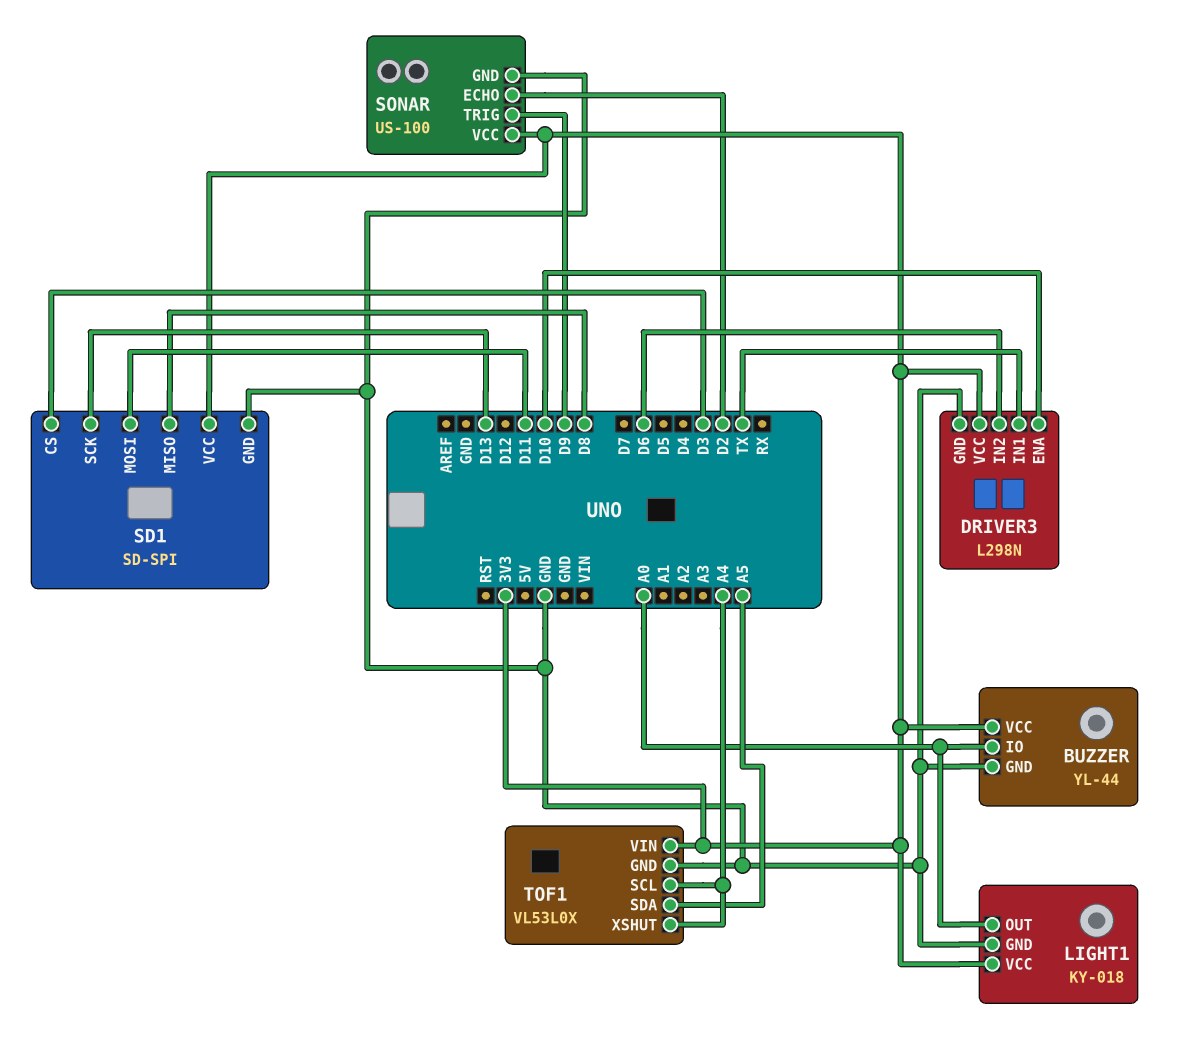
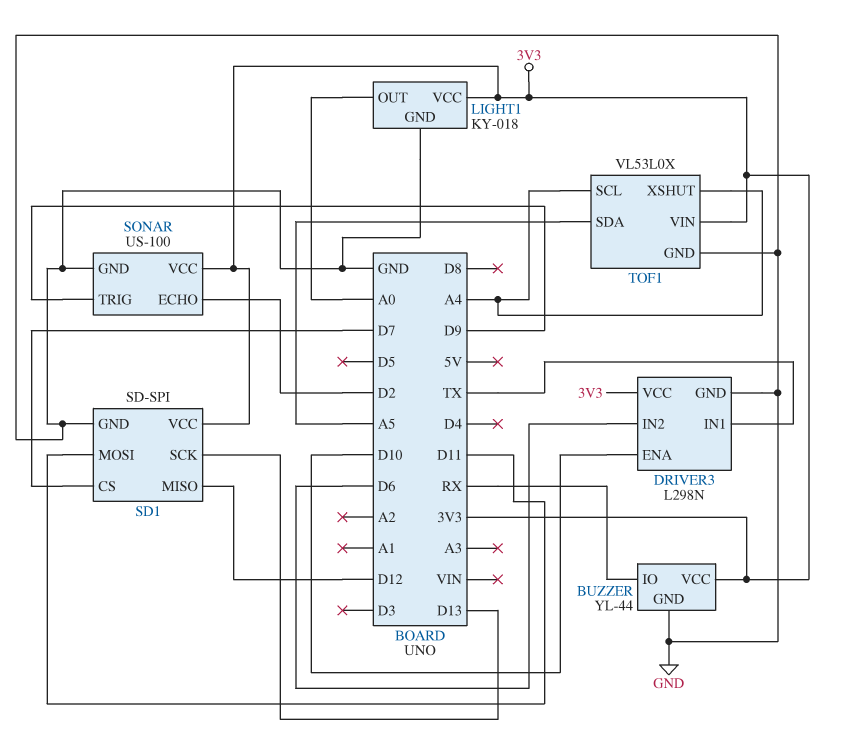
BUZZER pin IO: A0 -> RX
SD1 pin CS: D3 -> D7
SD1 pin MISO: D8 -> D12

